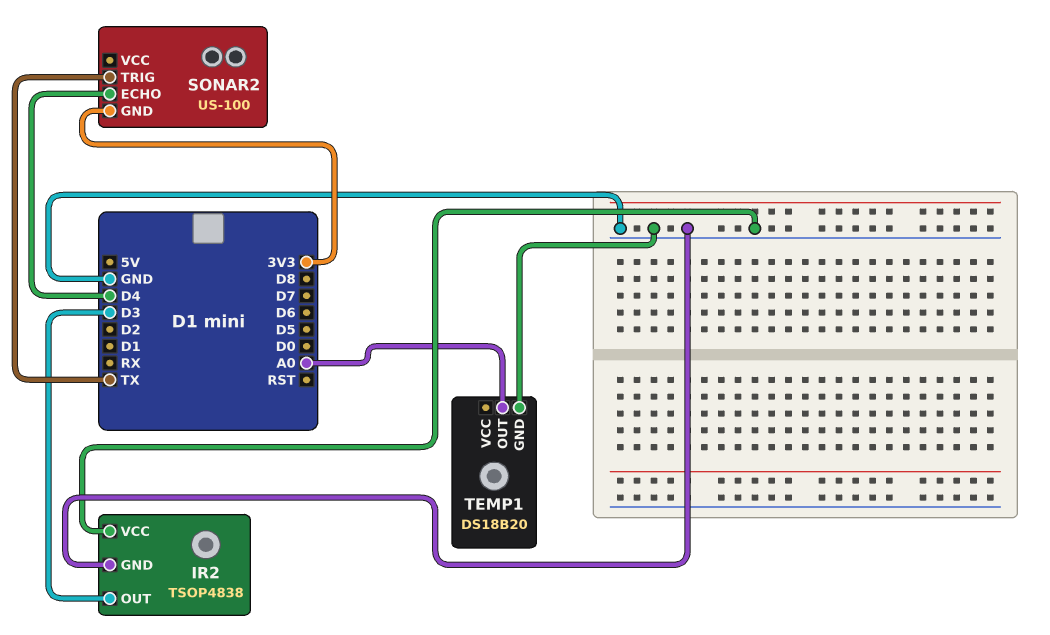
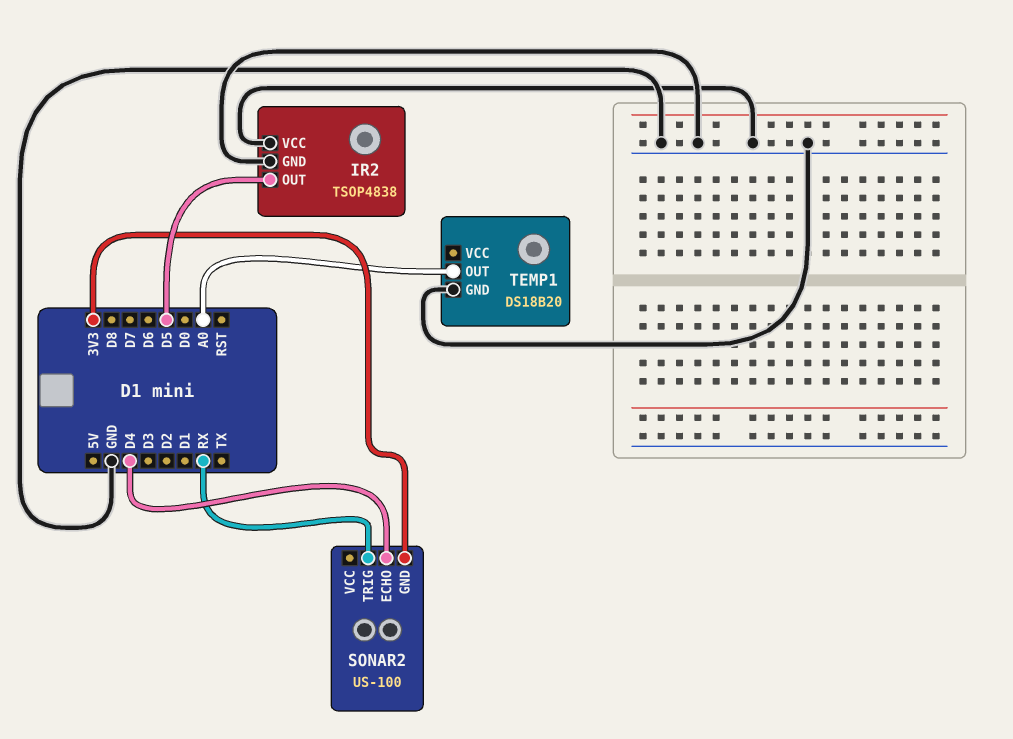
IR2 pin OUT: D3 -> D5
SONAR2 pin TRIG: TX -> RX

